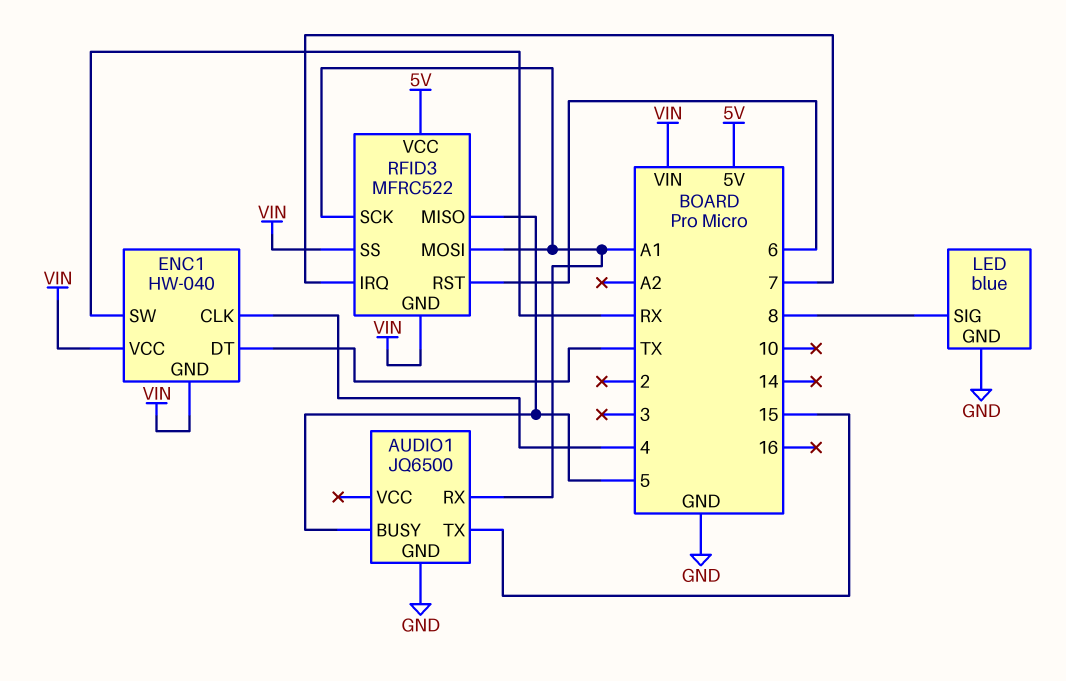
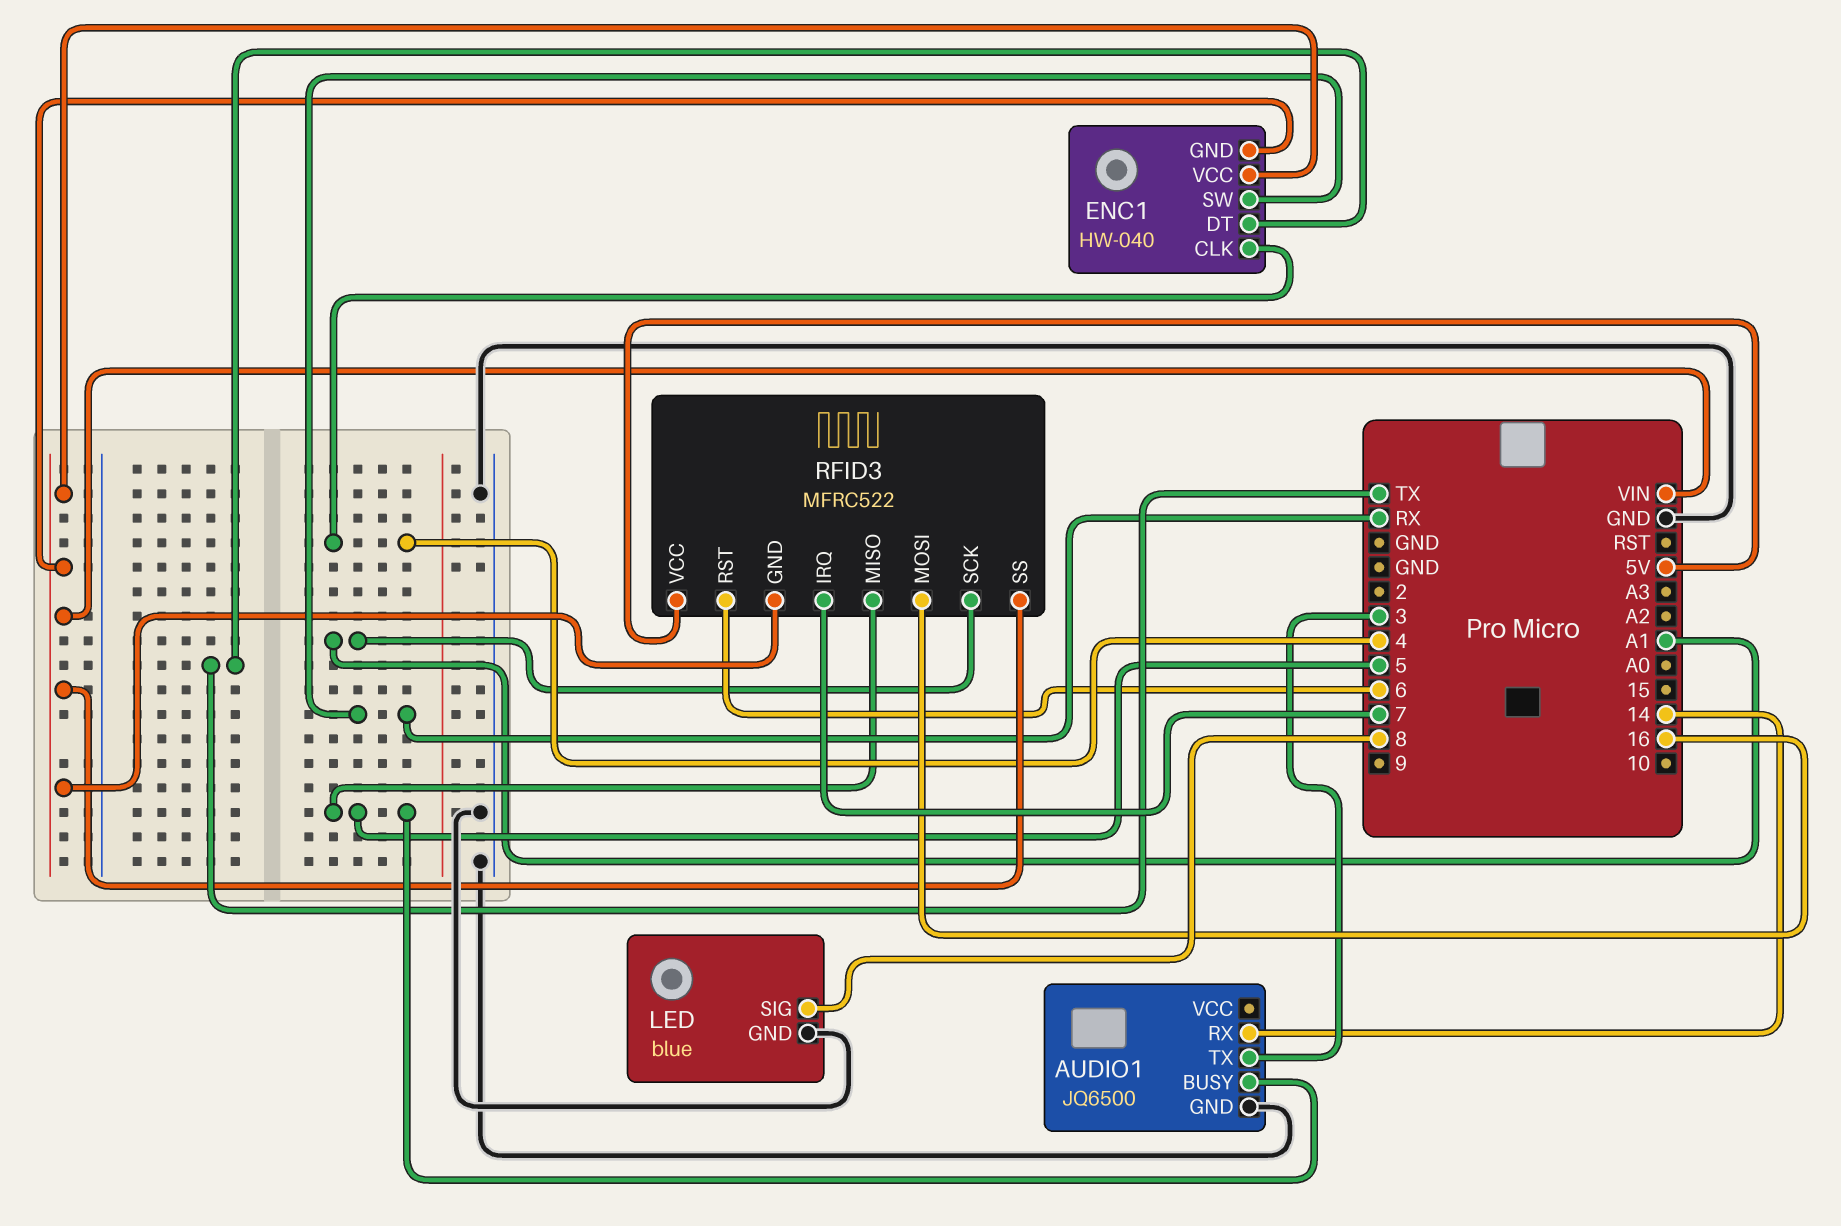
AUDIO1 pin RX: A1 -> 14
AUDIO1 pin TX: 15 -> 3
RFID3 pin MOSI: A1 -> 16

